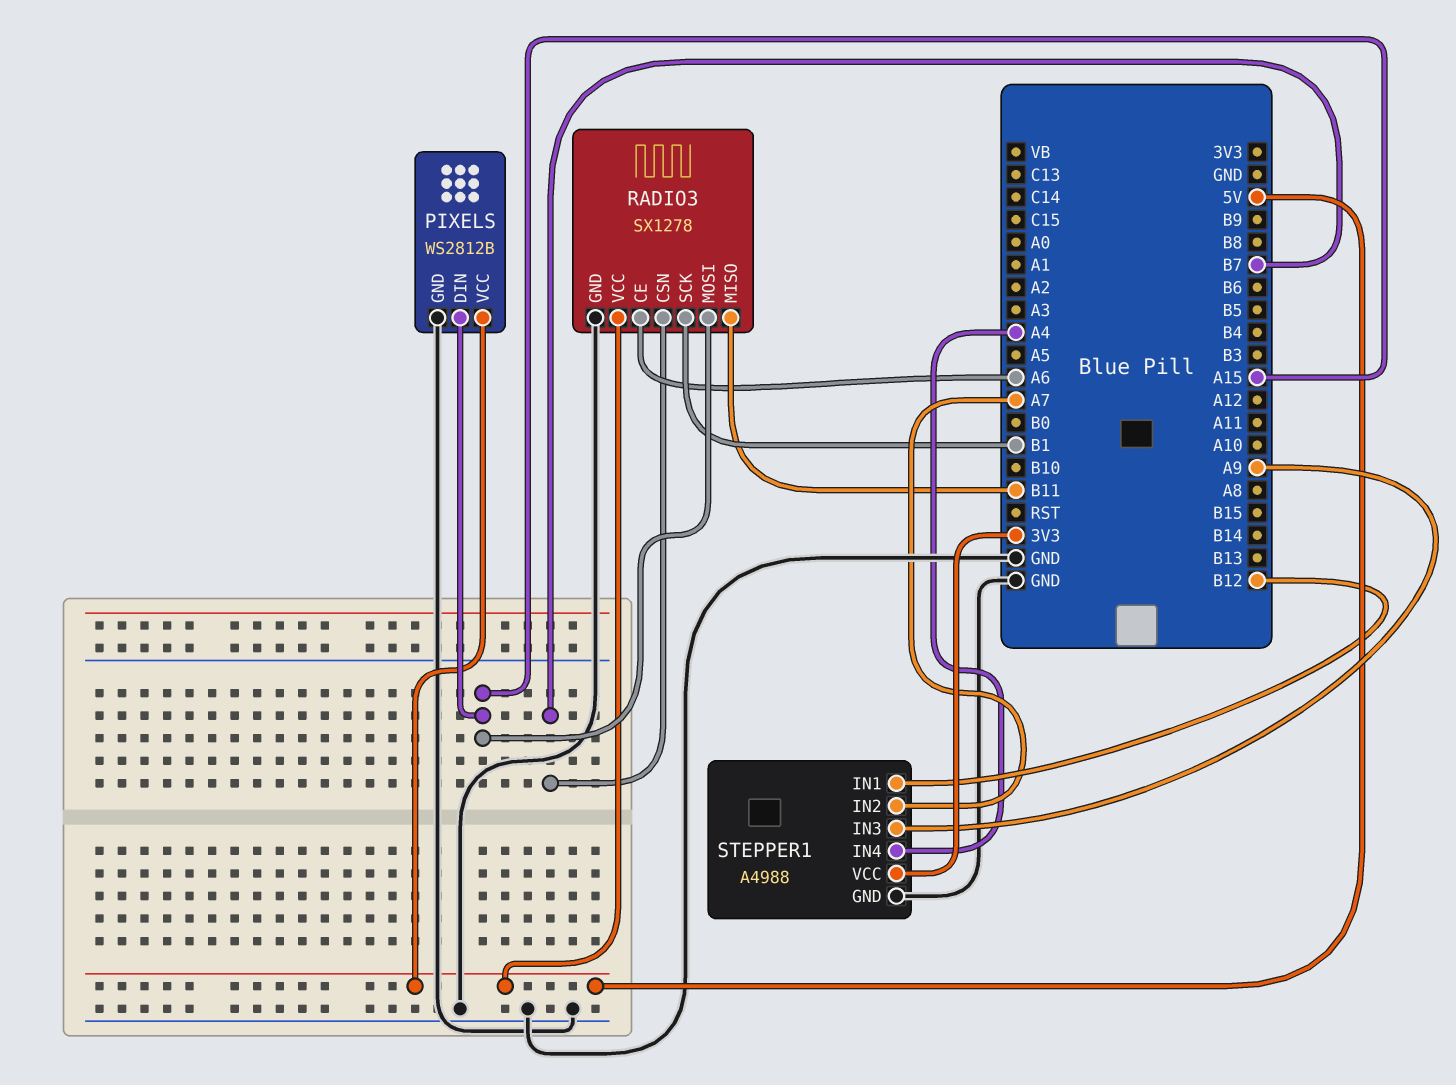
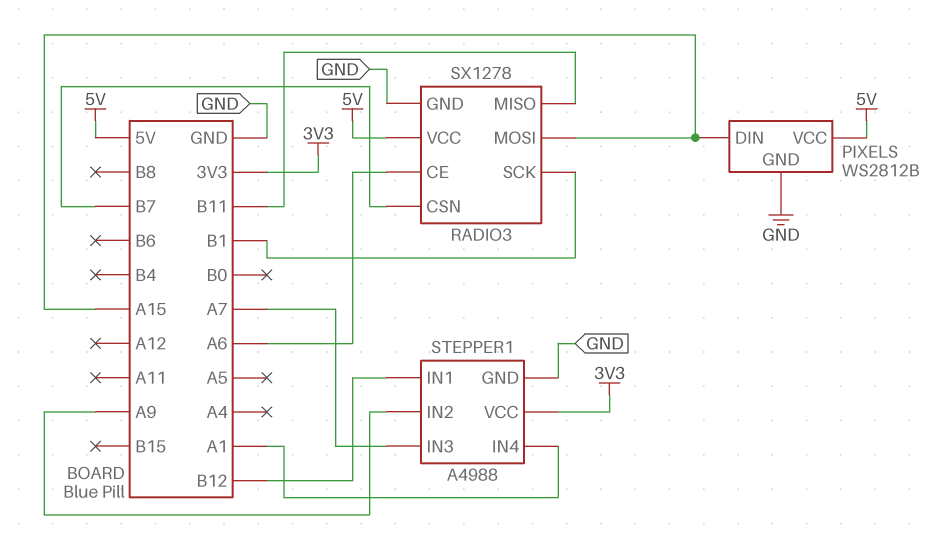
STEPPER1 pin IN2: A7 -> A9
STEPPER1 pin IN3: A9 -> A7
STEPPER1 pin IN4: A4 -> A1

